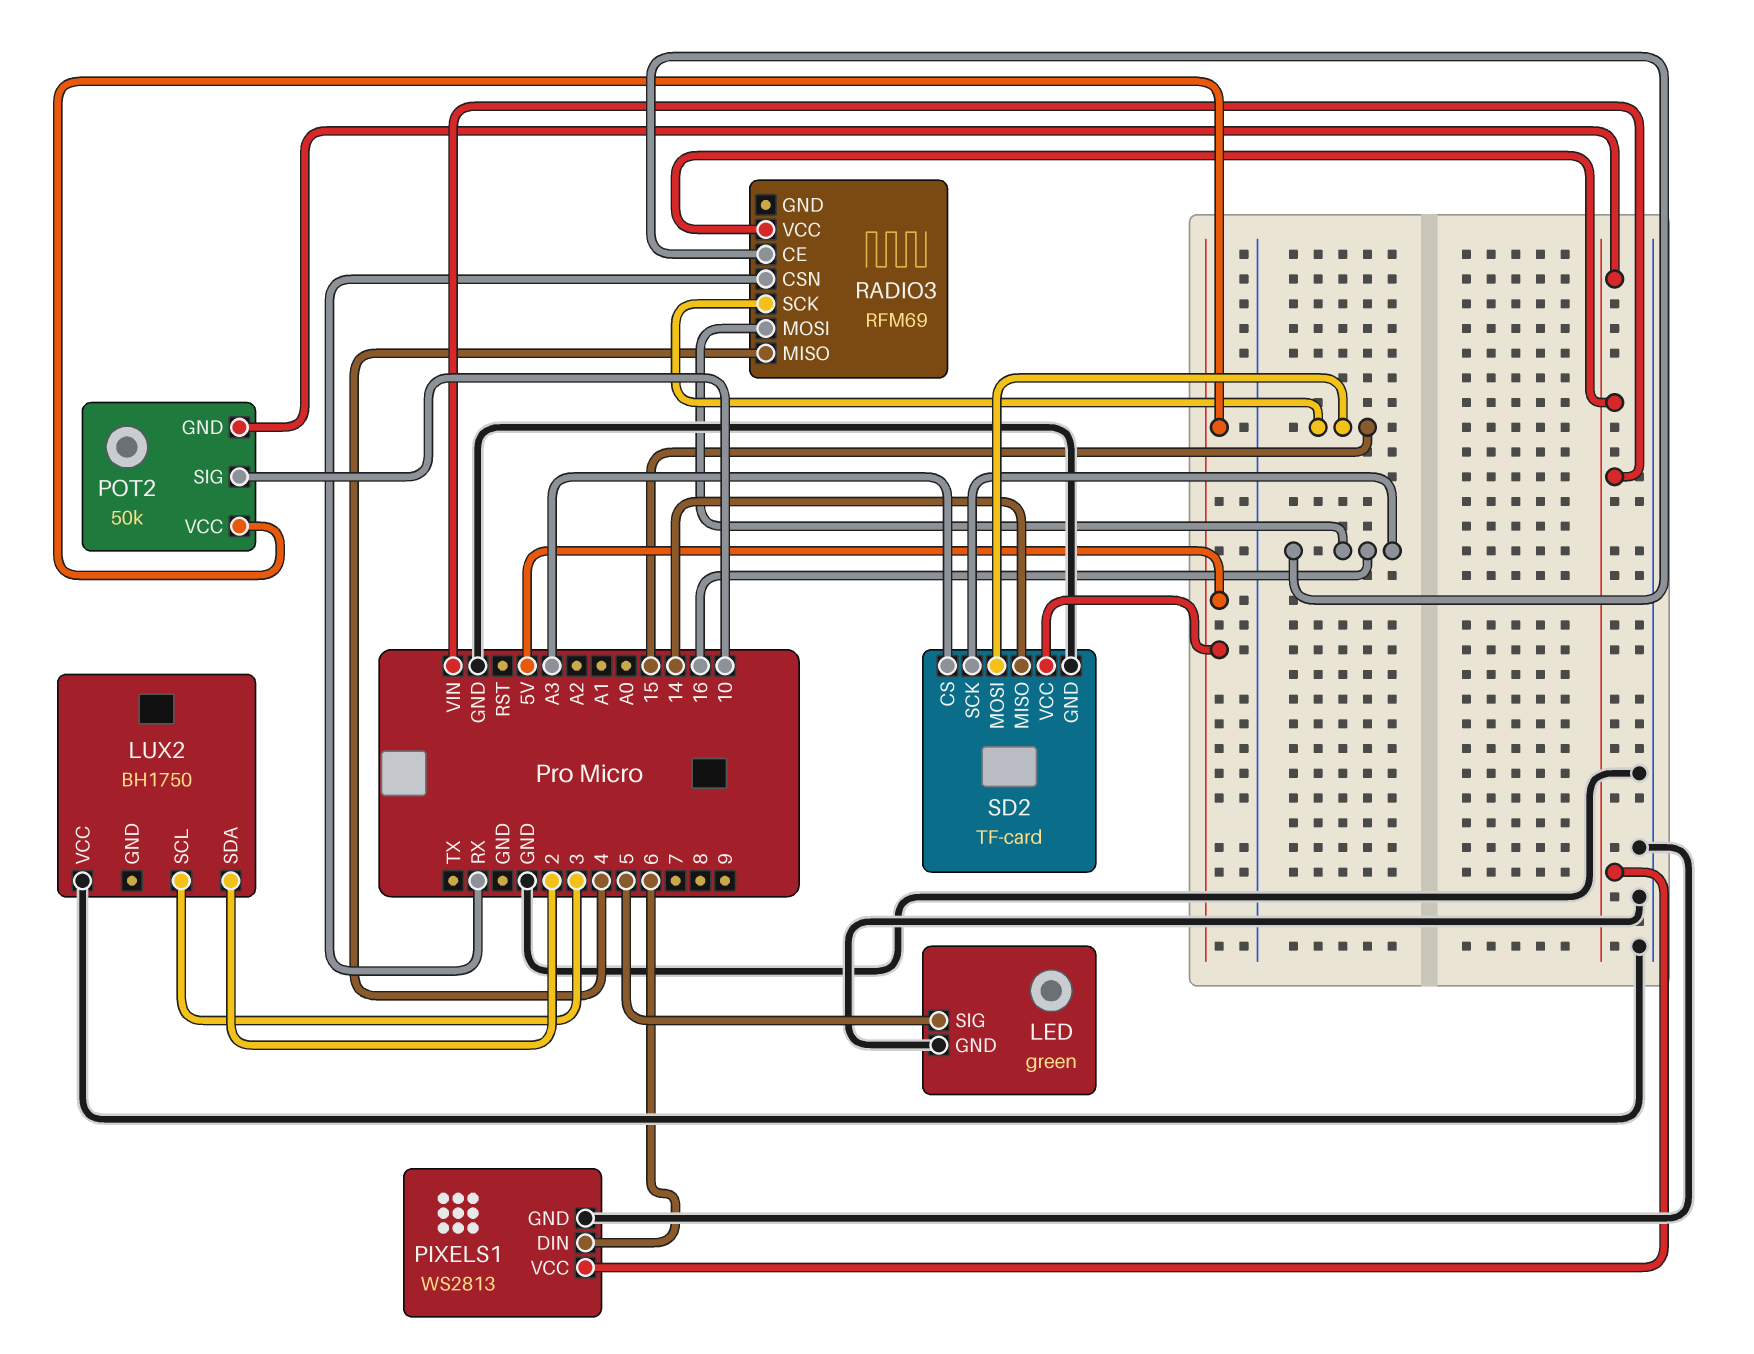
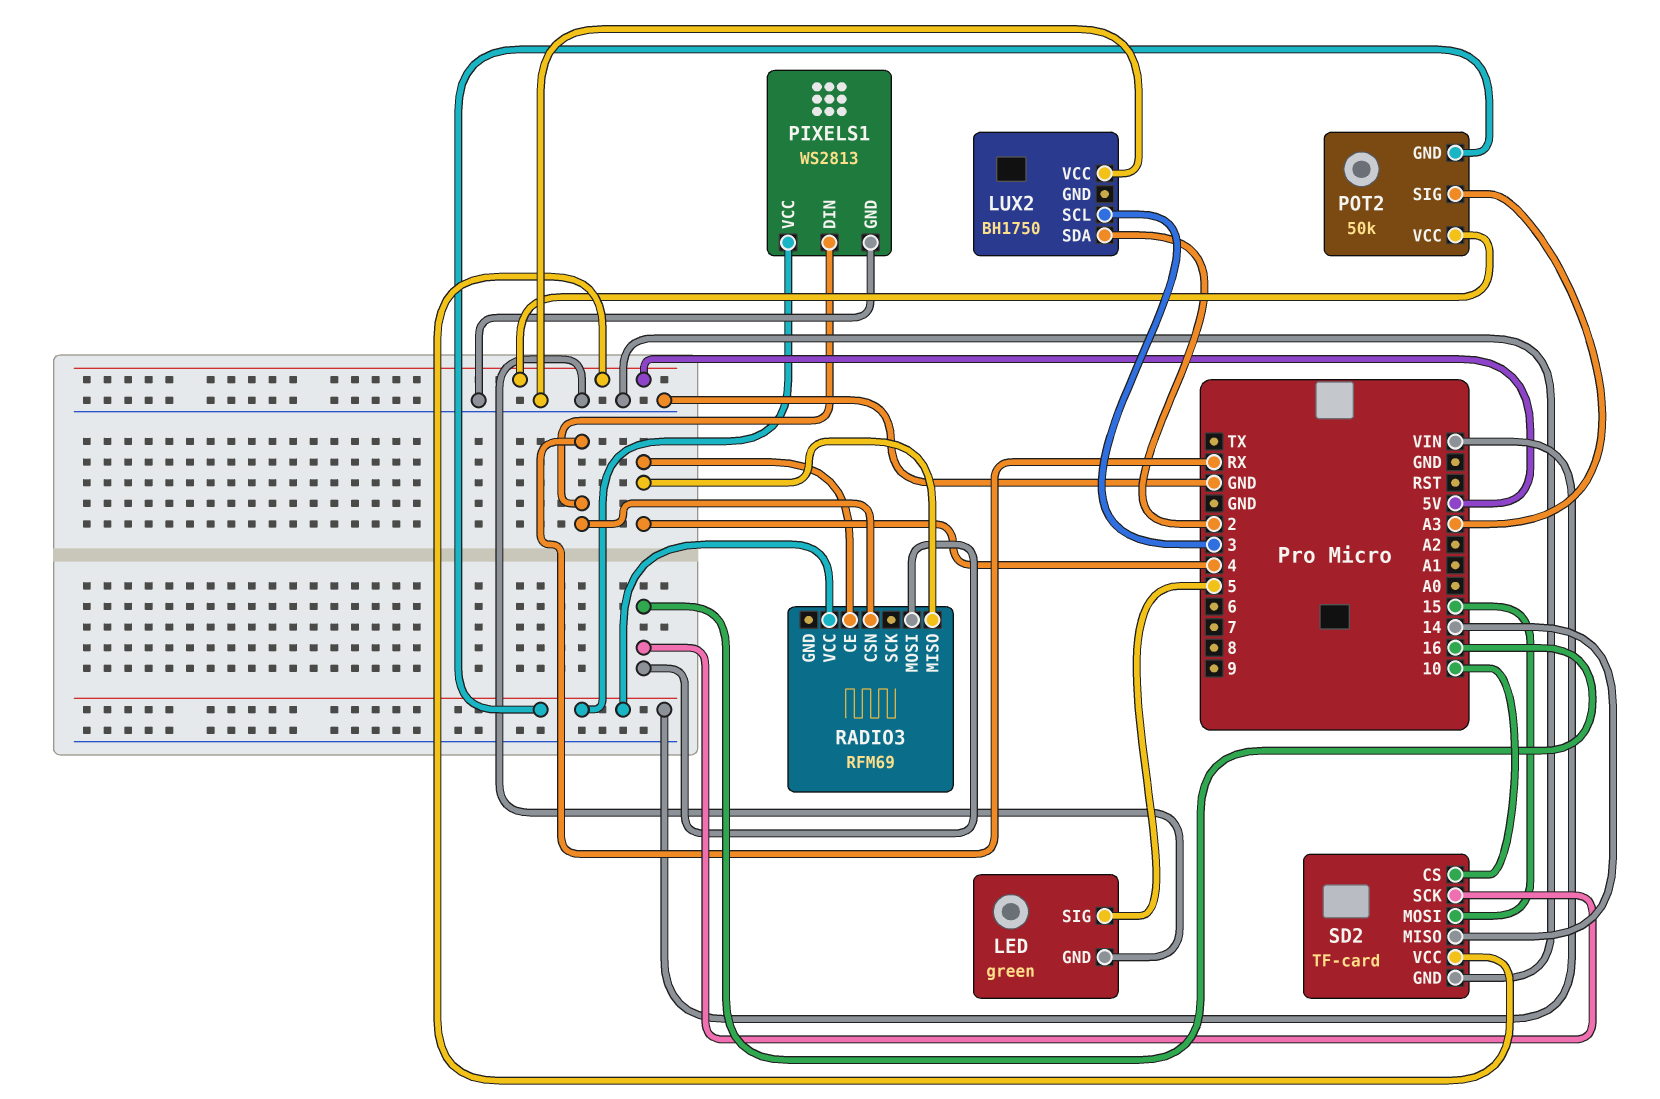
PIXELS1 pin DIN: 6 -> RX
POT2 pin SIG: 10 -> A3
RADIO3 pin CE: 16 -> 4
RADIO3 pin SCK: 15 -> none
SD2 pin CS: A3 -> 10

